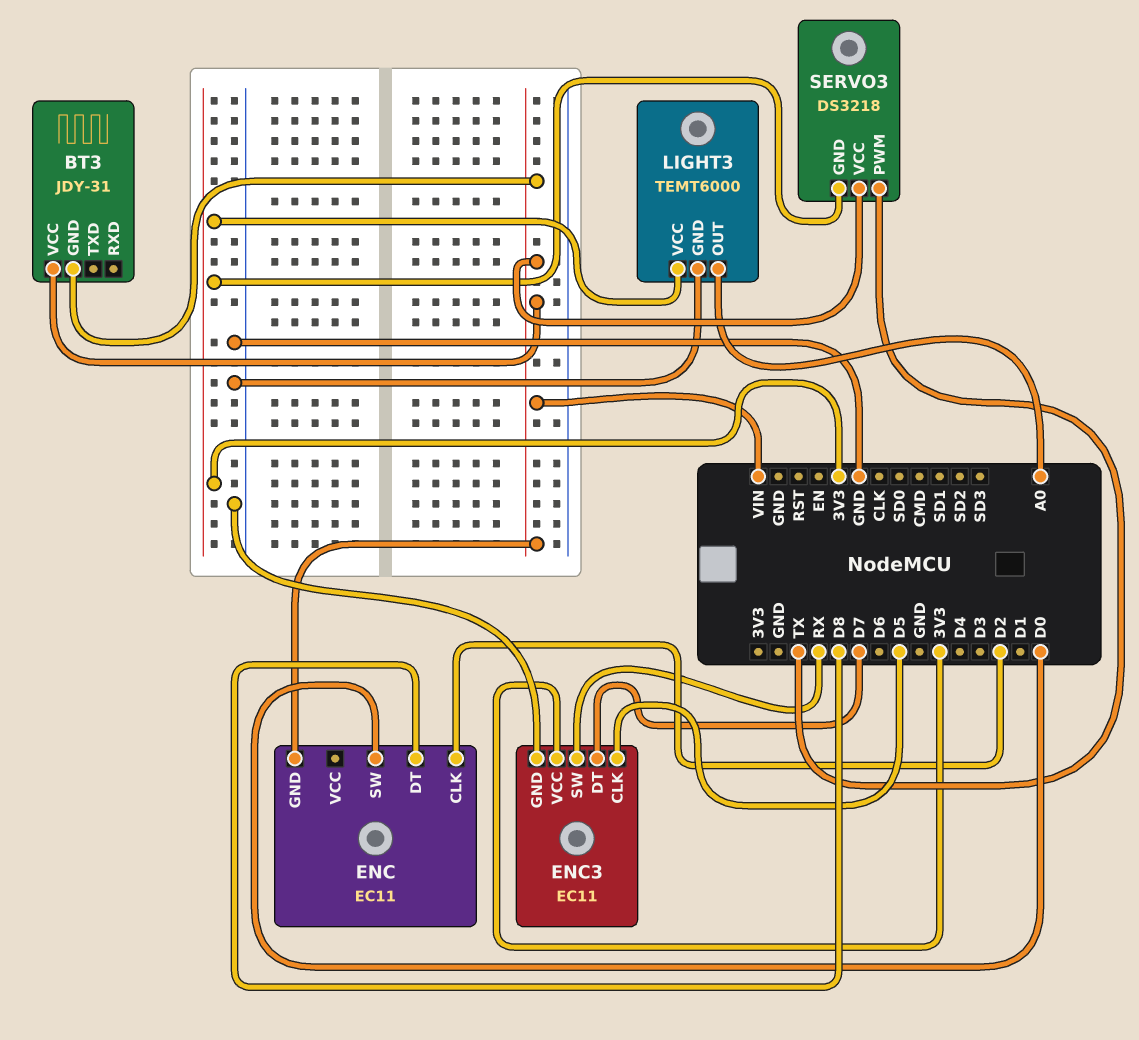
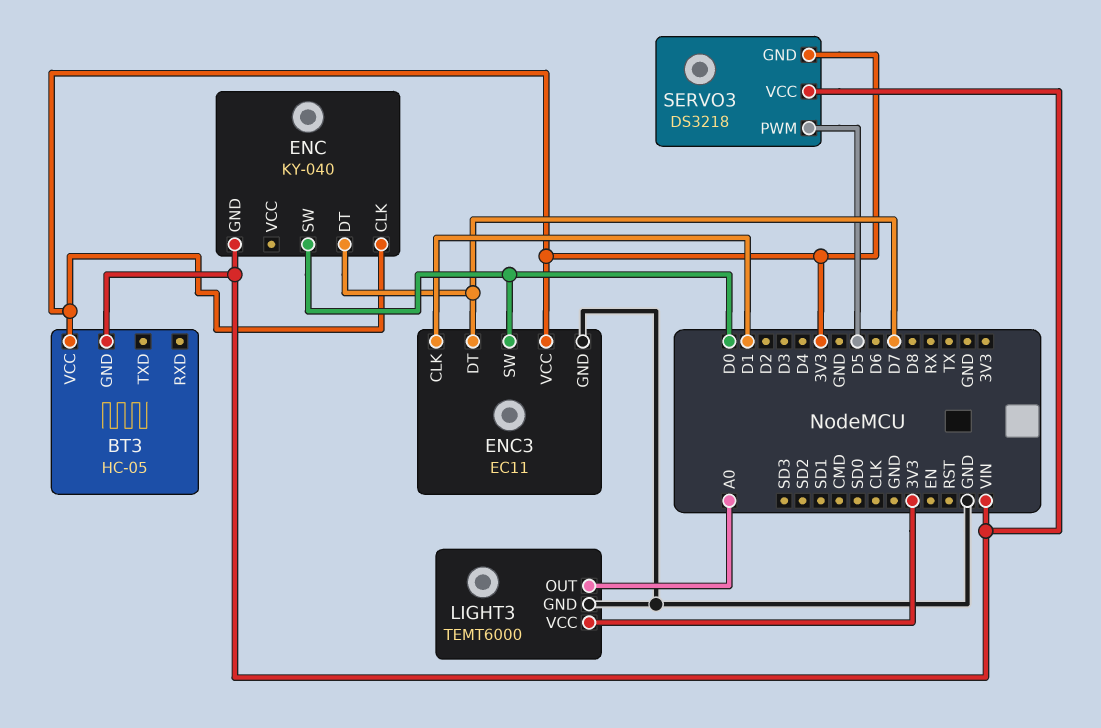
BT3: JDY-31 -> HC-05
BT3 pin VCC: VIN -> 3V3
ENC: EC11 -> KY-040
ENC pin CLK: D2 -> 3V3
ENC pin DT: D8 -> D7
ENC3 pin CLK: D5 -> D1
ENC3 pin SW: RX -> D0
SERVO3 pin PWM: TX -> D5

